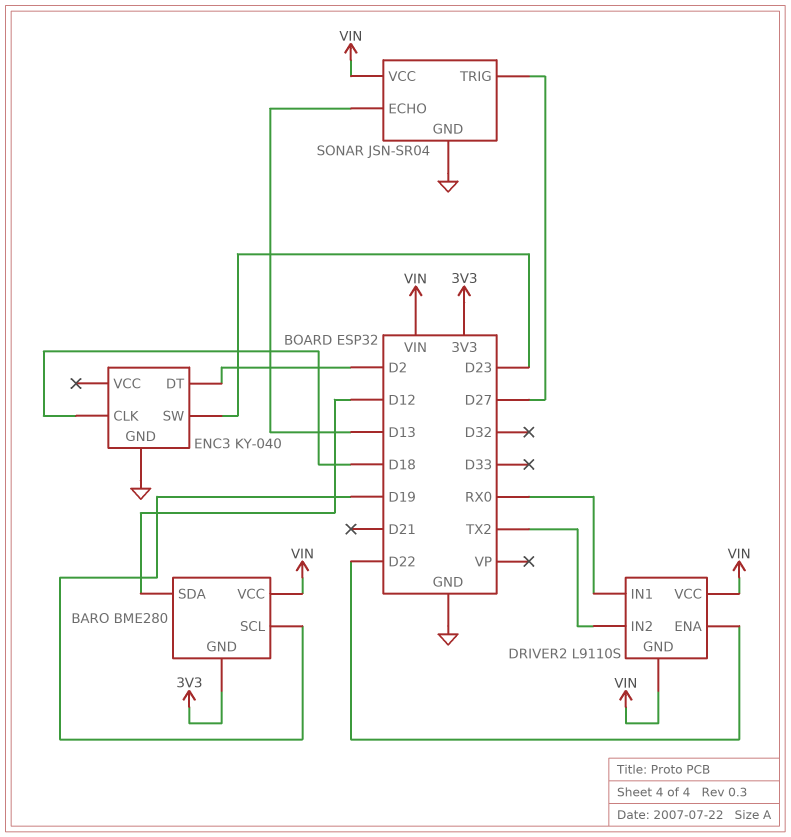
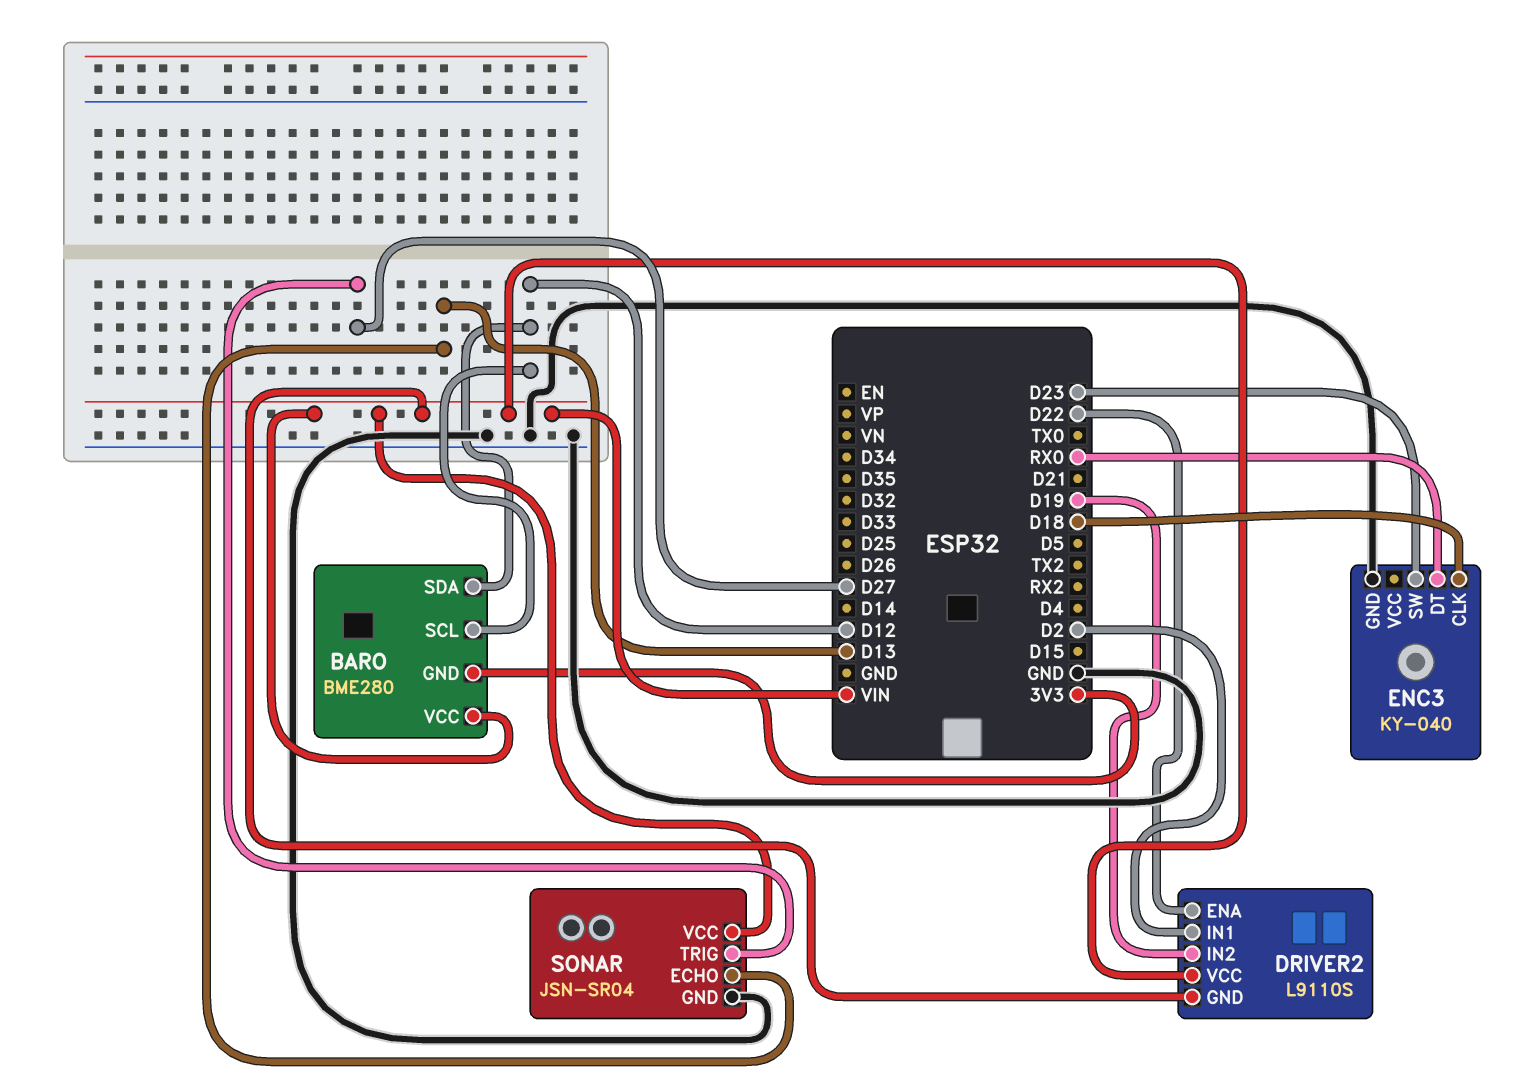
BARO pin SCL: D19 -> D12
DRIVER2 pin IN1: RX0 -> D2
DRIVER2 pin IN2: TX2 -> D19
ENC3 pin DT: D2 -> RX0

